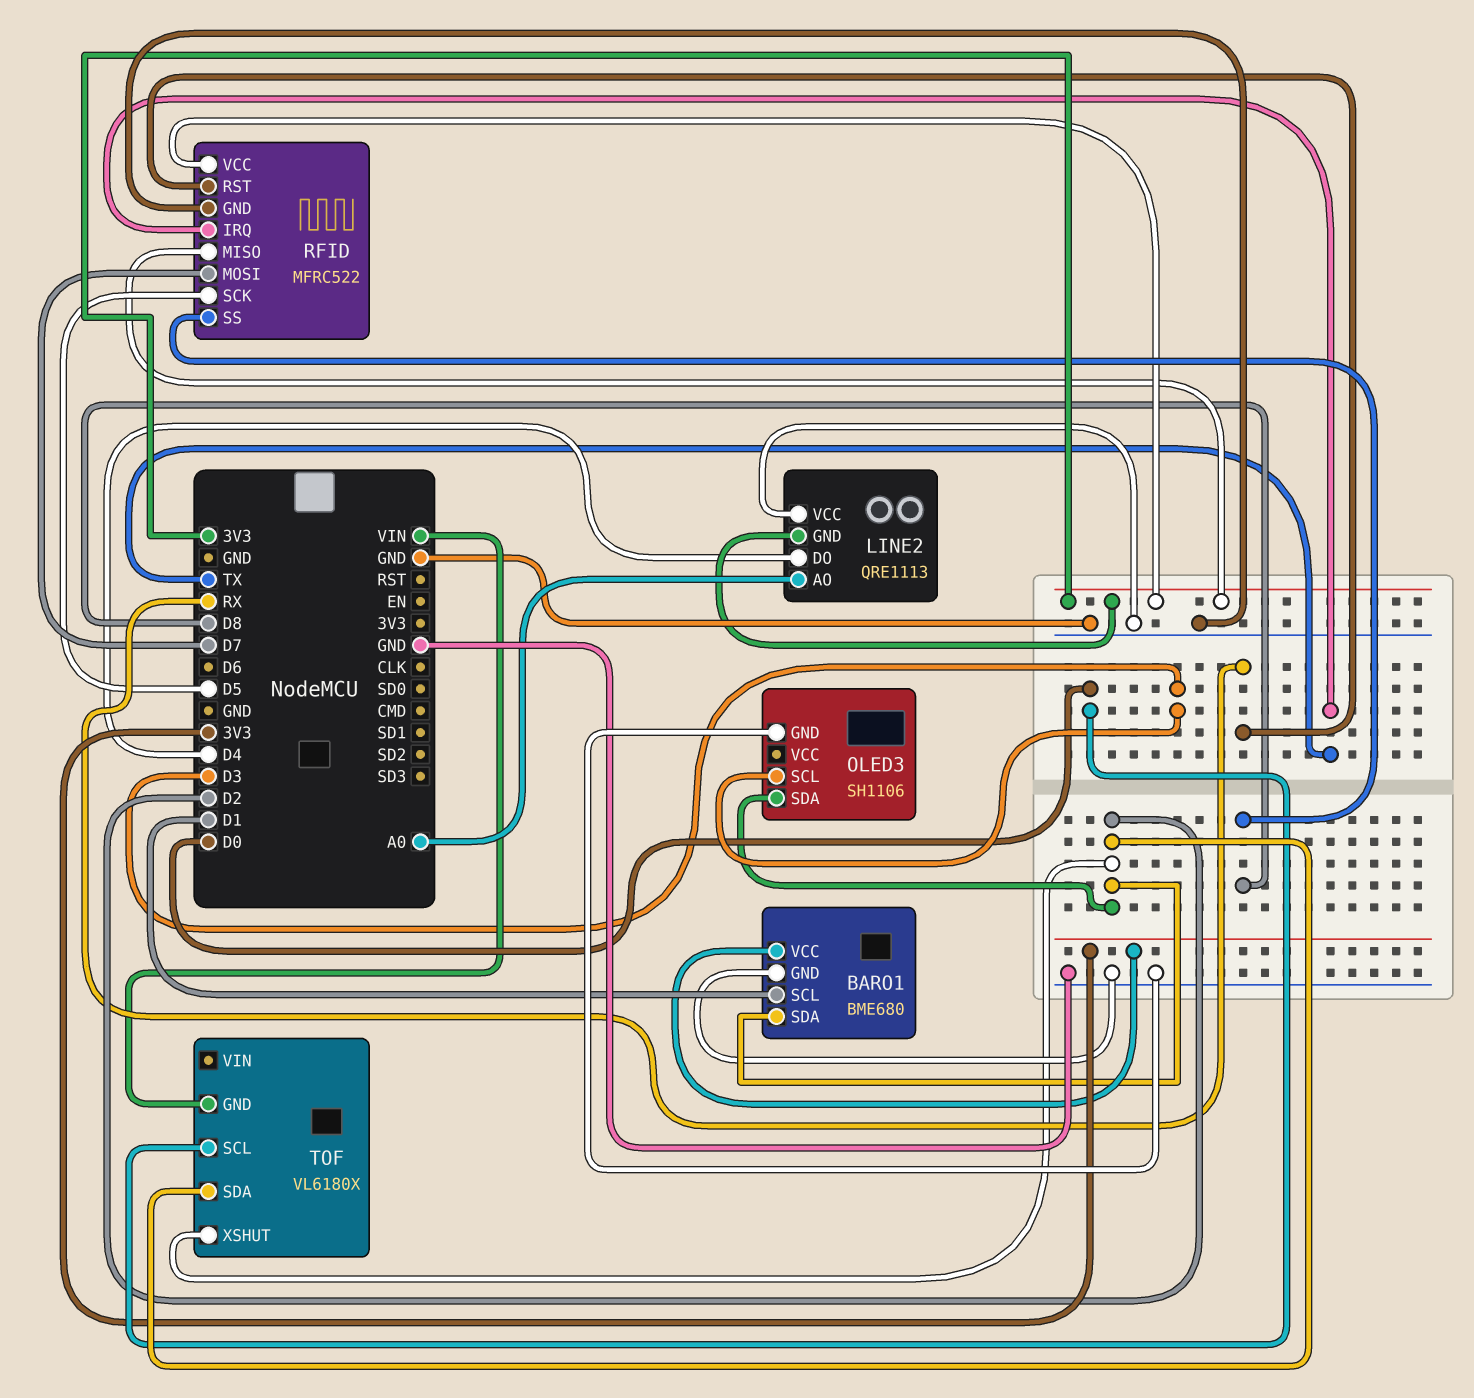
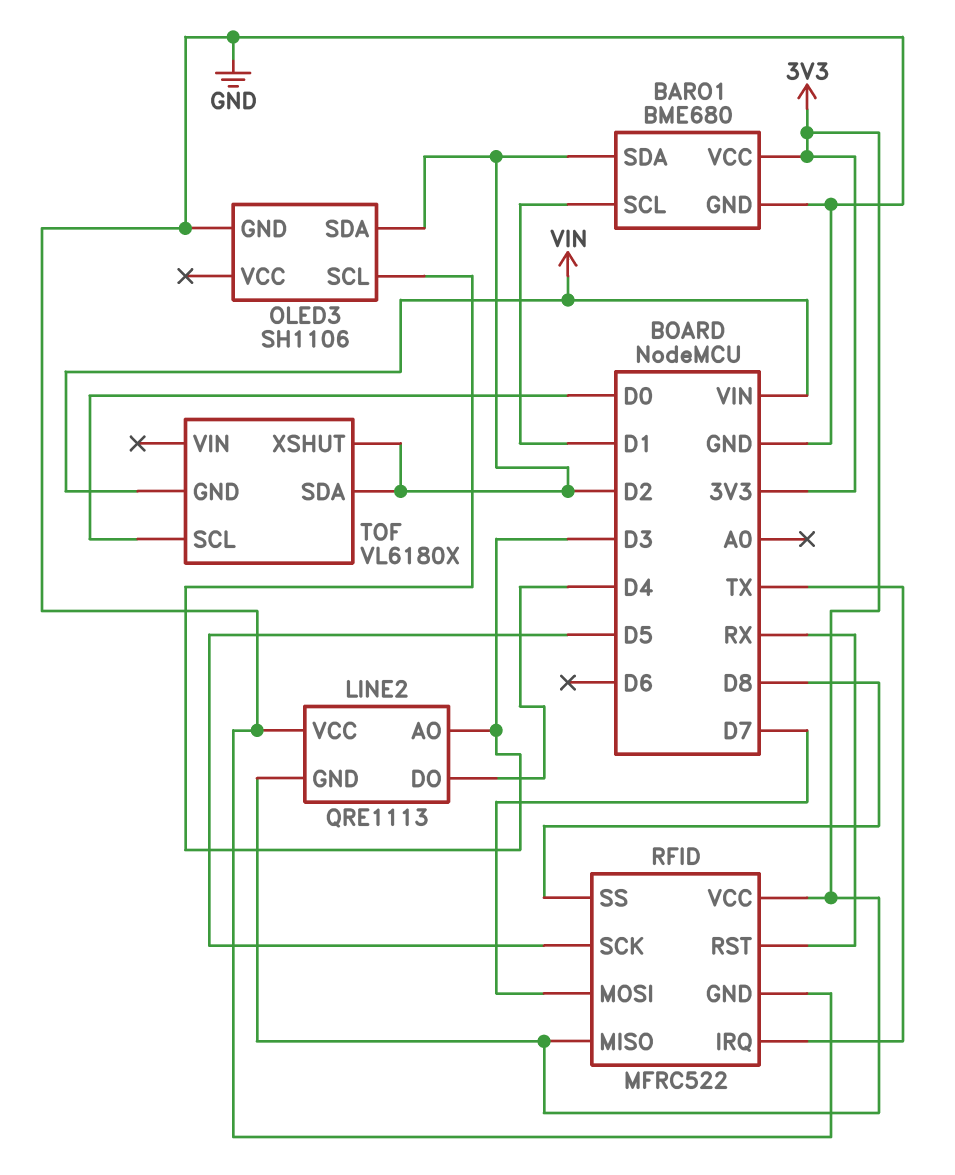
LINE2 pin AO: A0 -> D3

